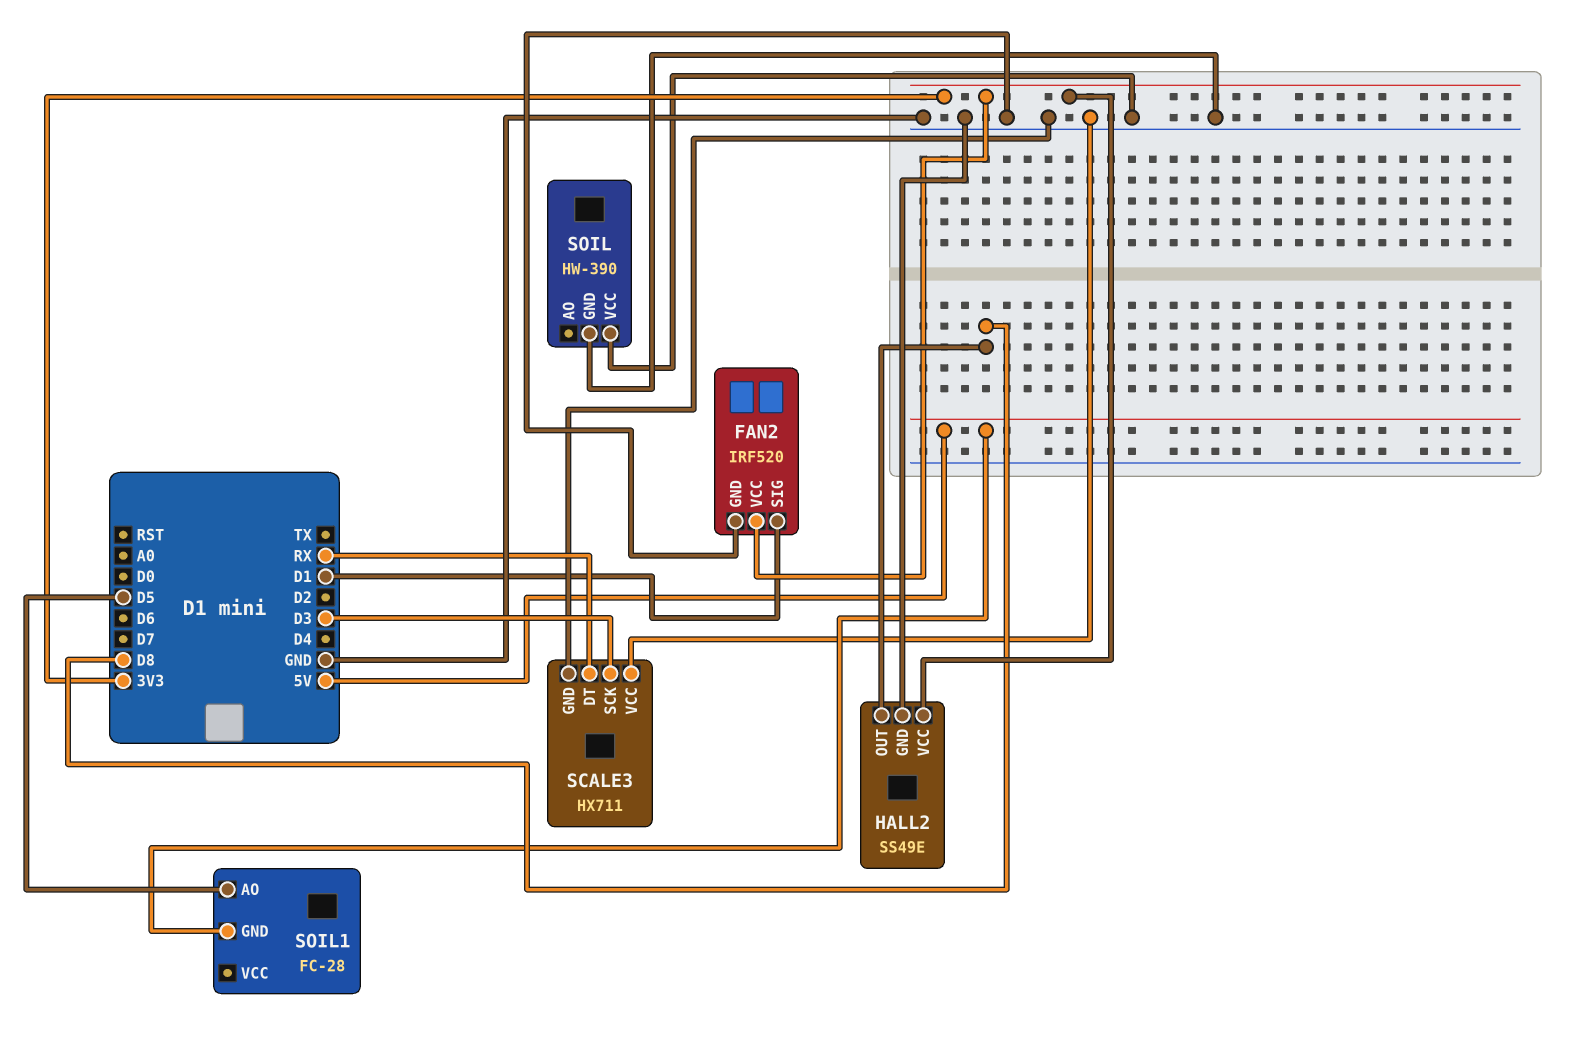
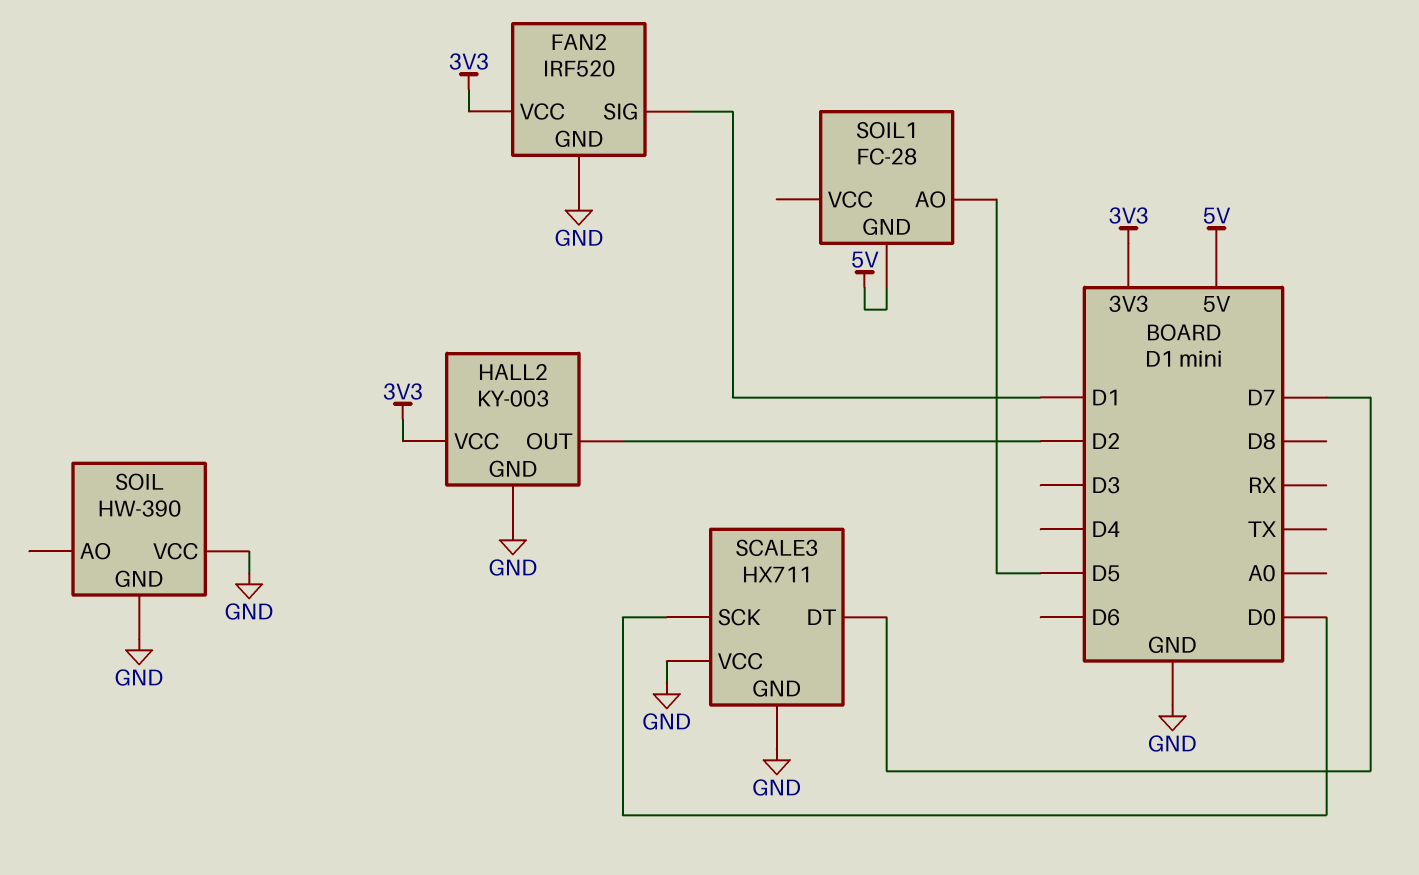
HALL2: SS49E -> KY-003
HALL2 pin OUT: D8 -> D2
SCALE3 pin DT: RX -> D7
SCALE3 pin SCK: D3 -> D0

